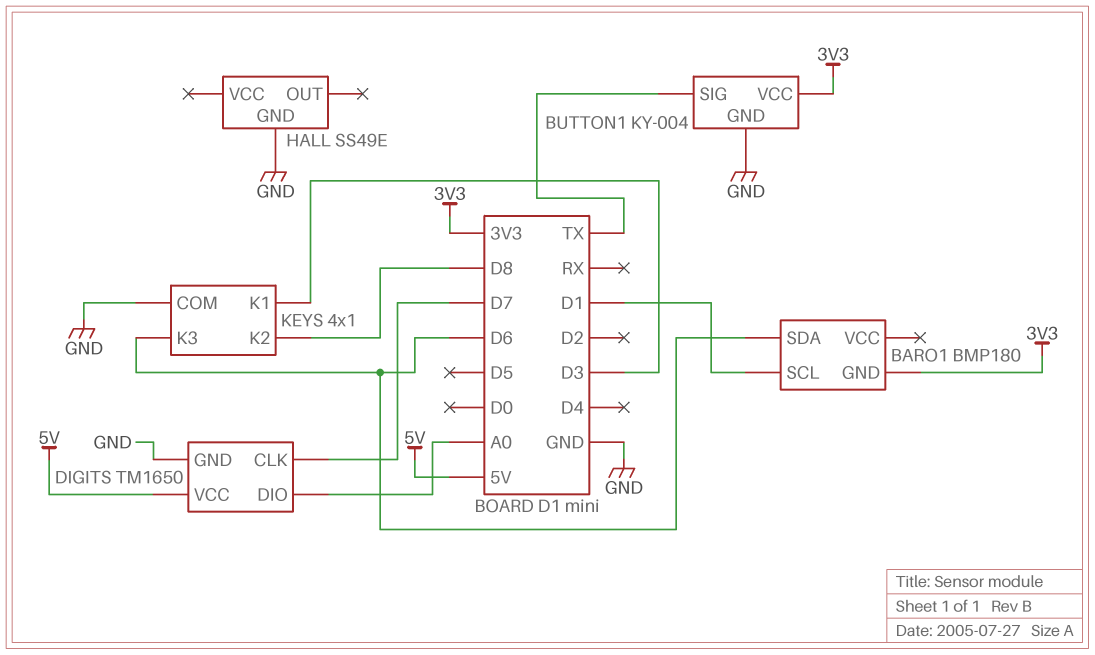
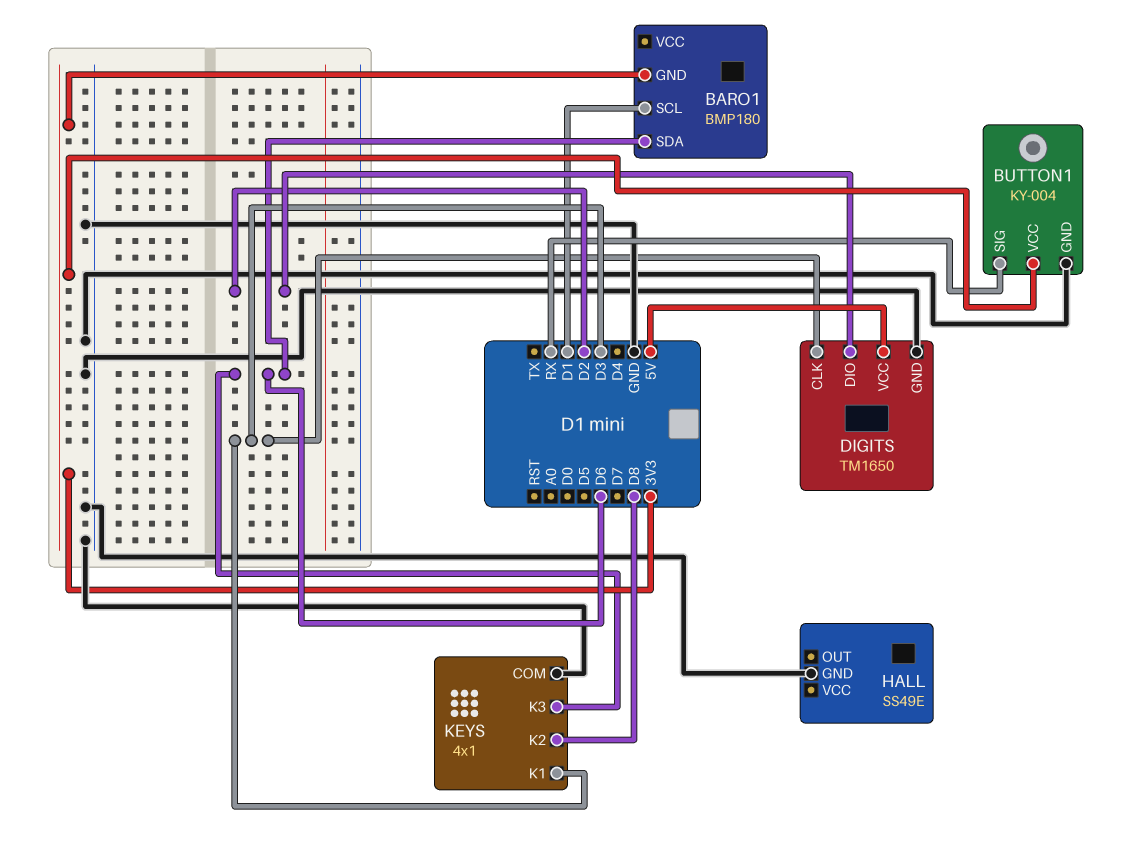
BUTTON1 pin SIG: TX -> RX
DIGITS pin CLK: D7 -> D3
DIGITS pin DIO: A0 -> D2

